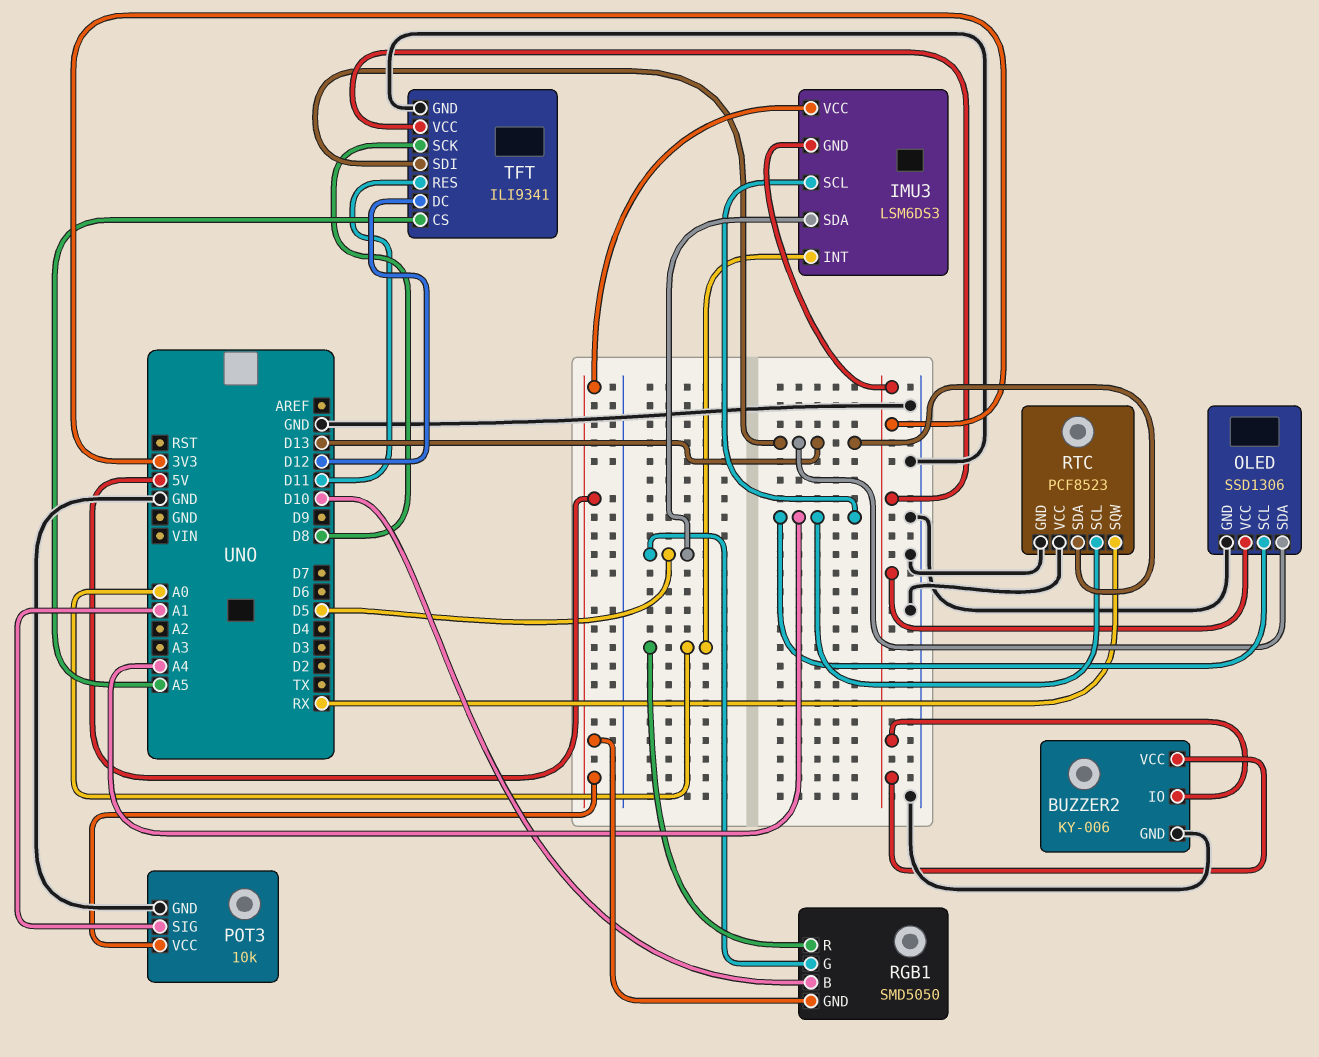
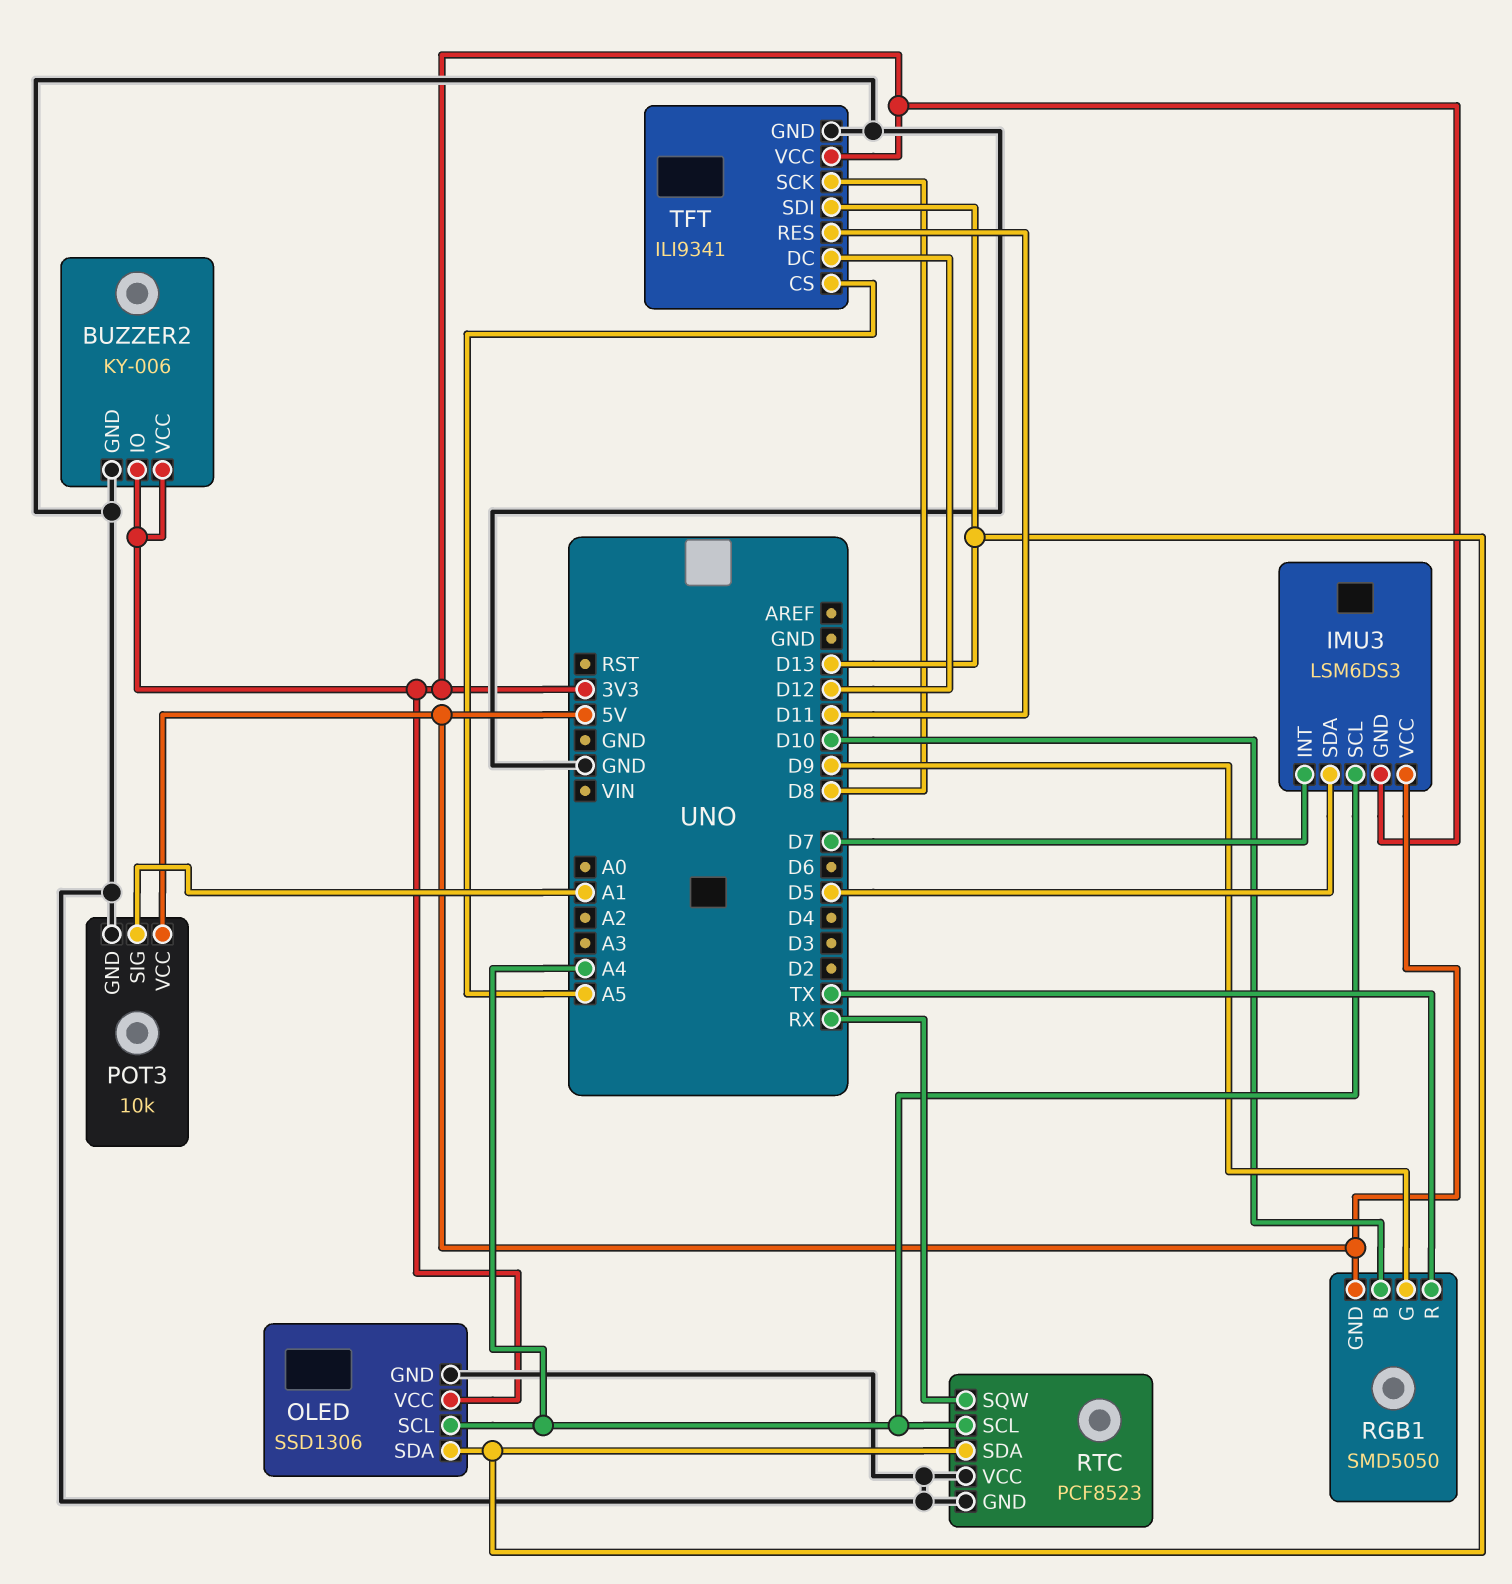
IMU3 pin INT: A0 -> D7
RGB1 pin G: D5 -> D9
RGB1 pin R: A0 -> TX

